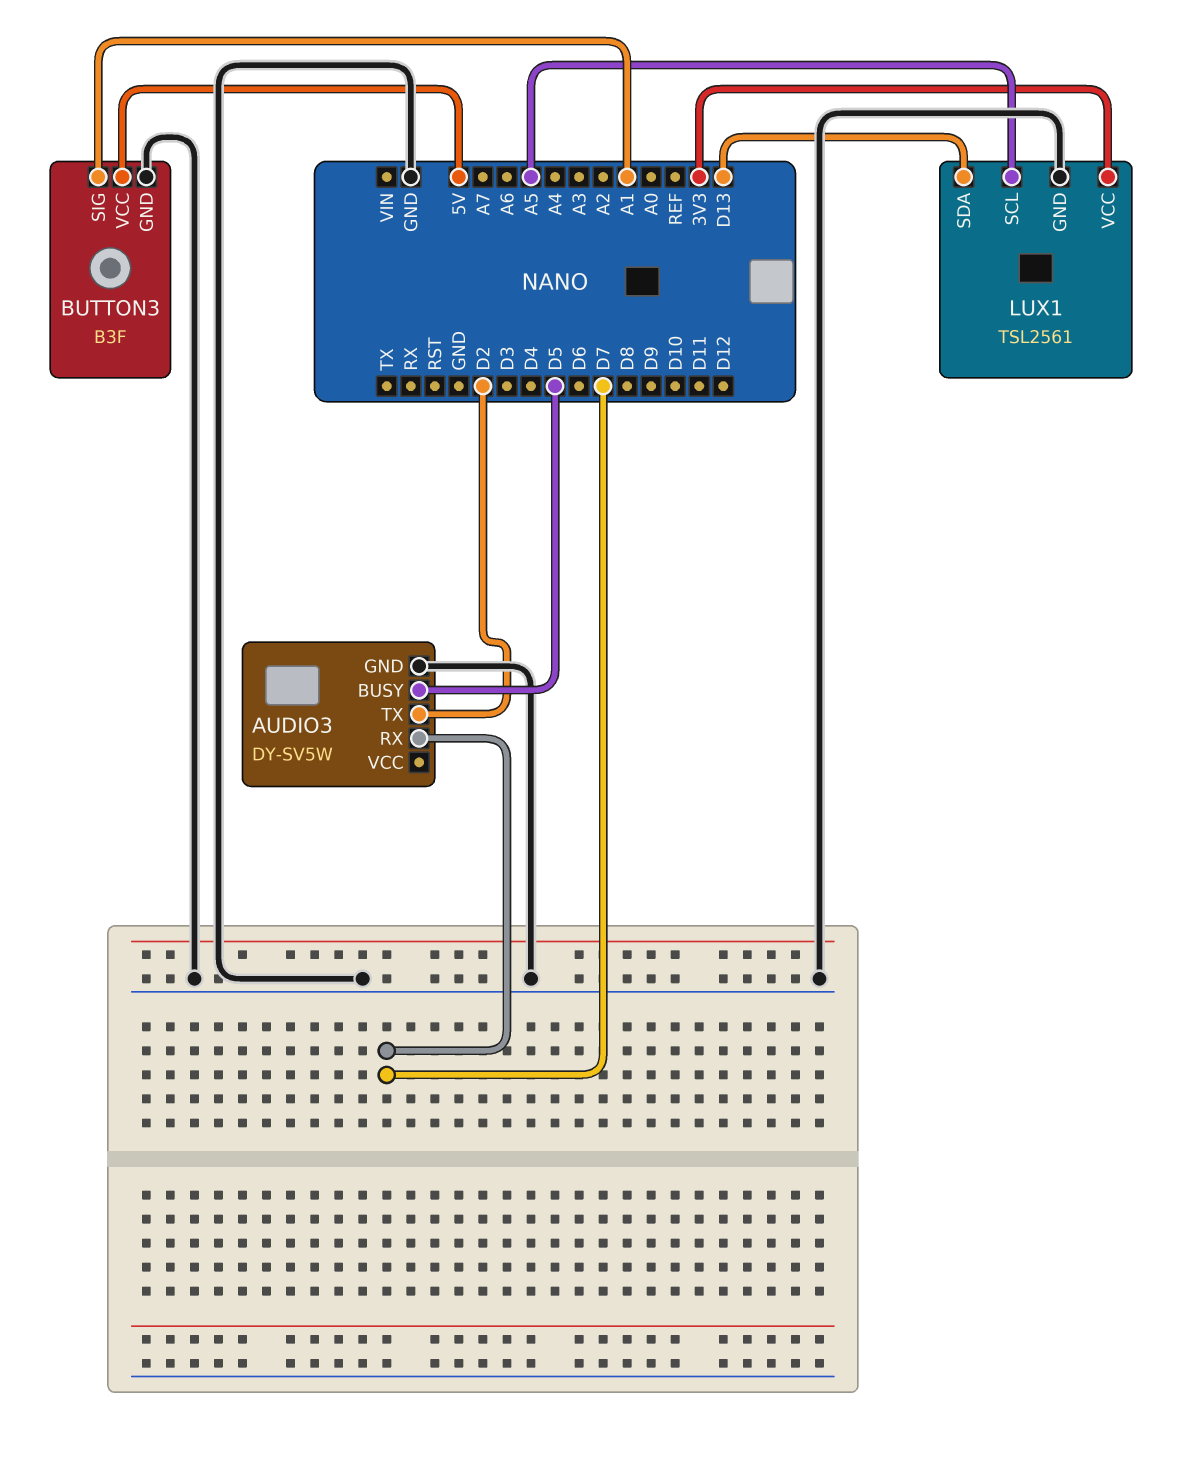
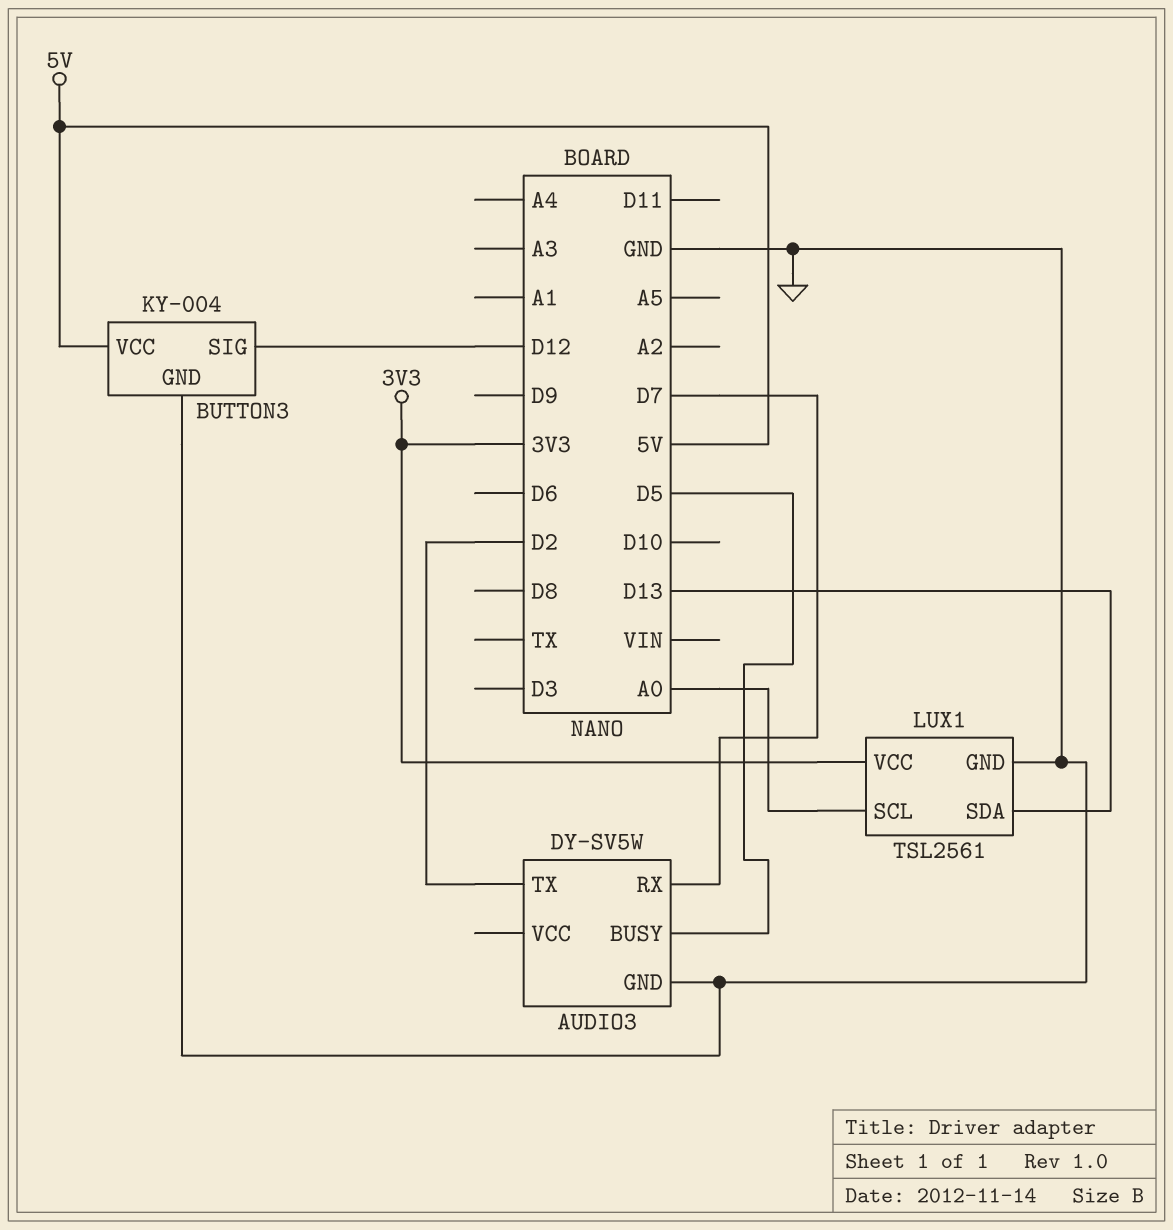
BUTTON3: B3F -> KY-004
BUTTON3 pin SIG: A1 -> D12
LUX1 pin SCL: A5 -> A0

